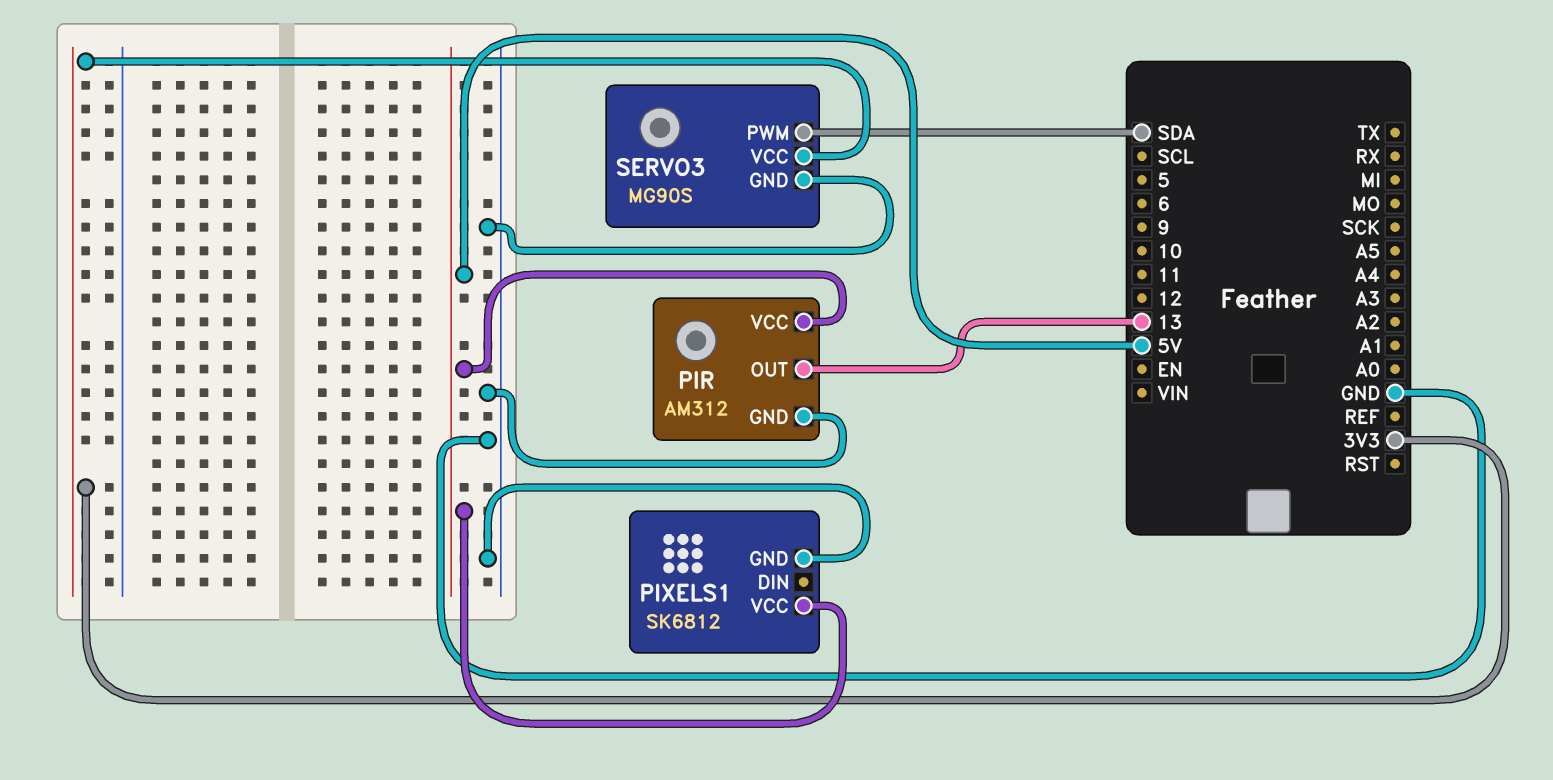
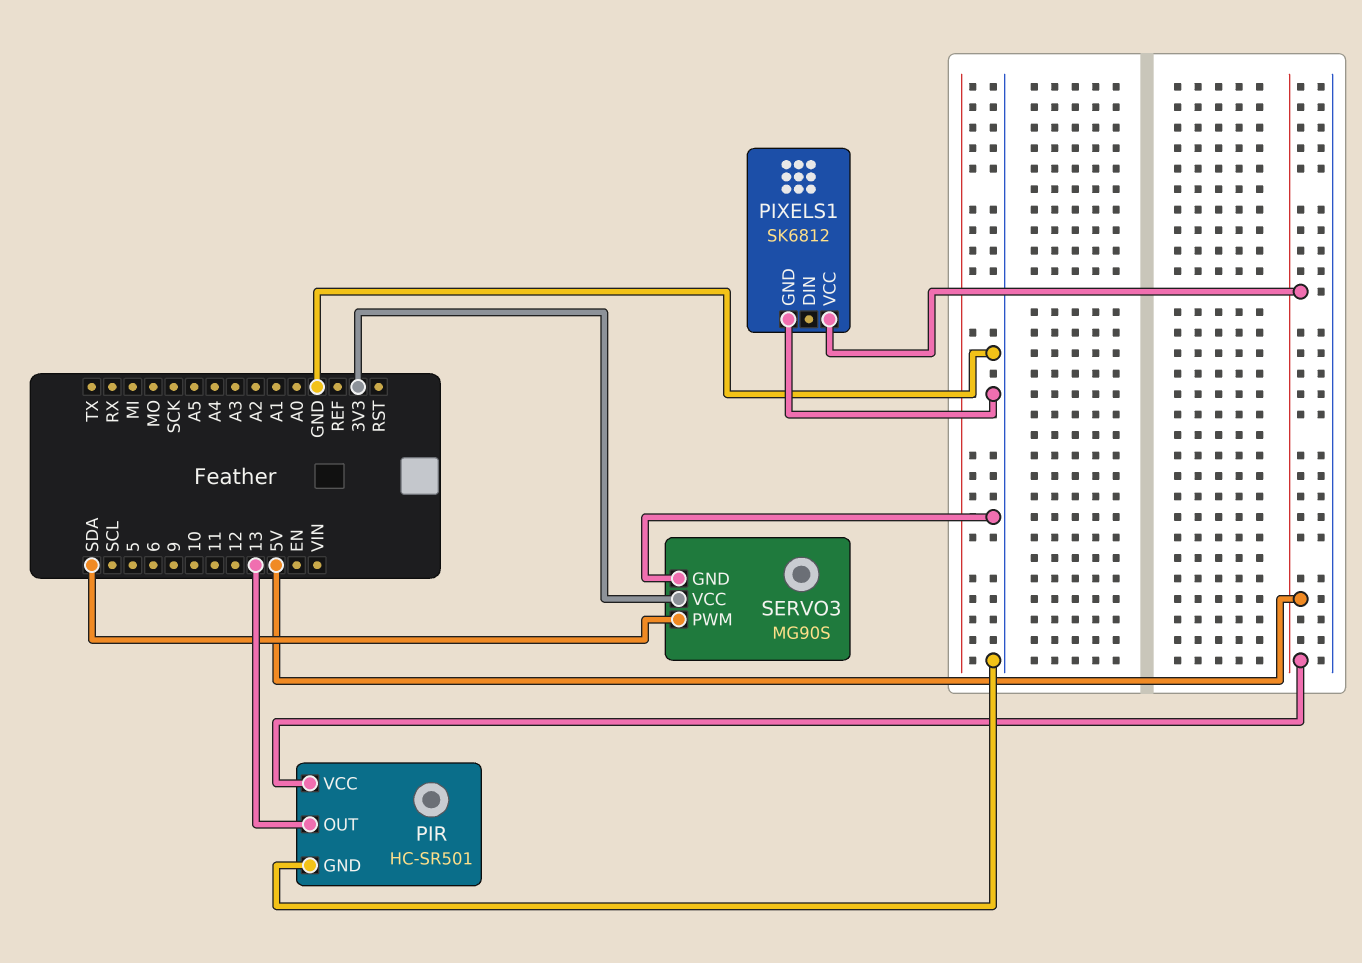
PIR: AM312 -> HC-SR501

